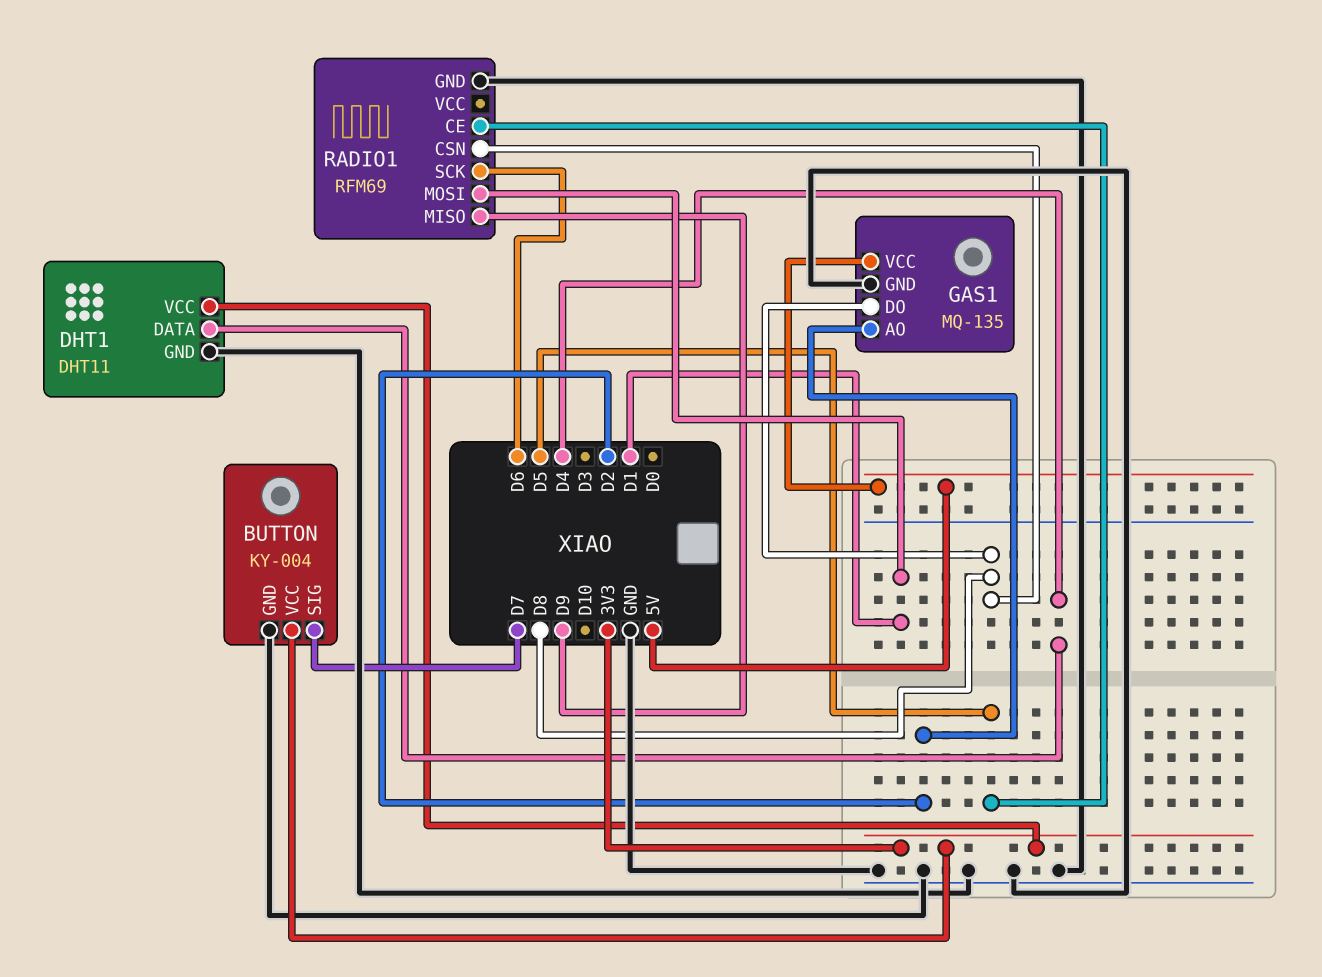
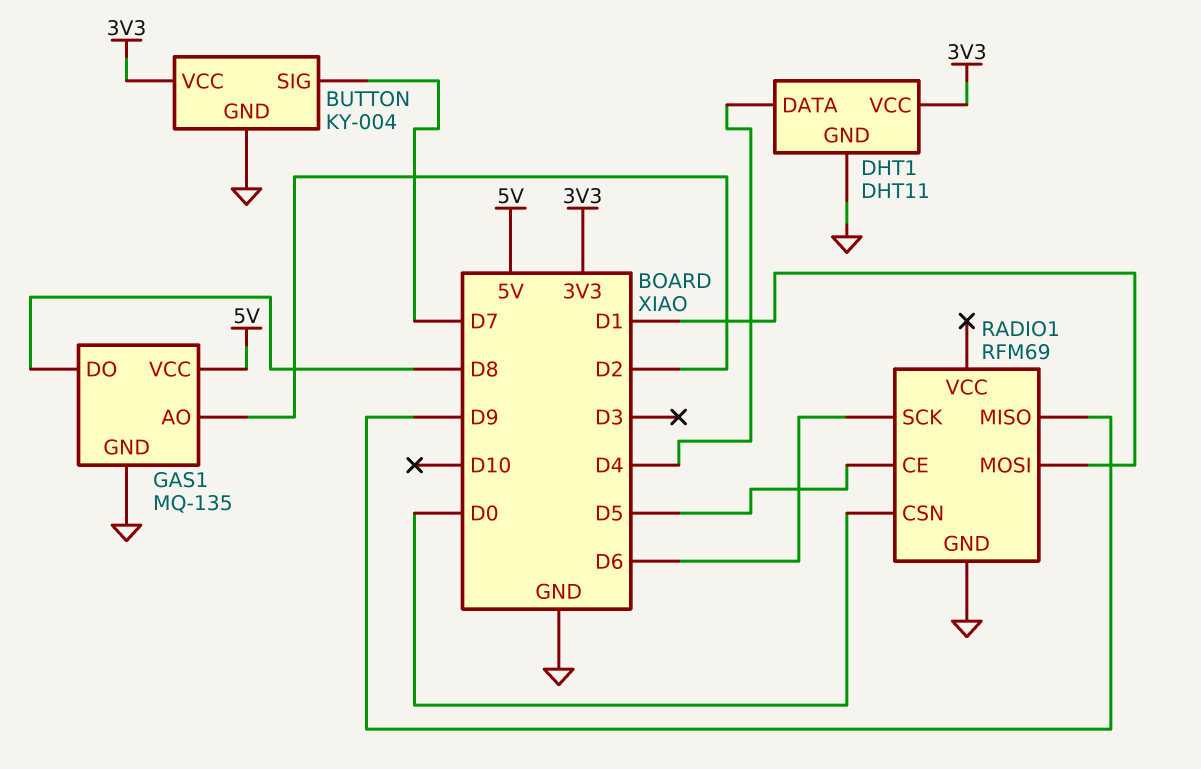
RADIO1 pin CSN: D8 -> D0

